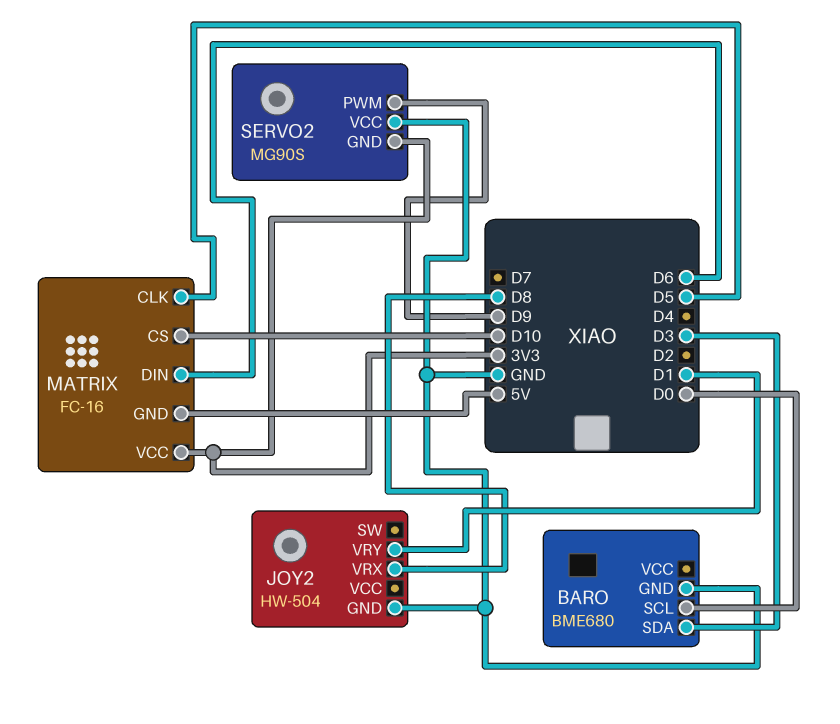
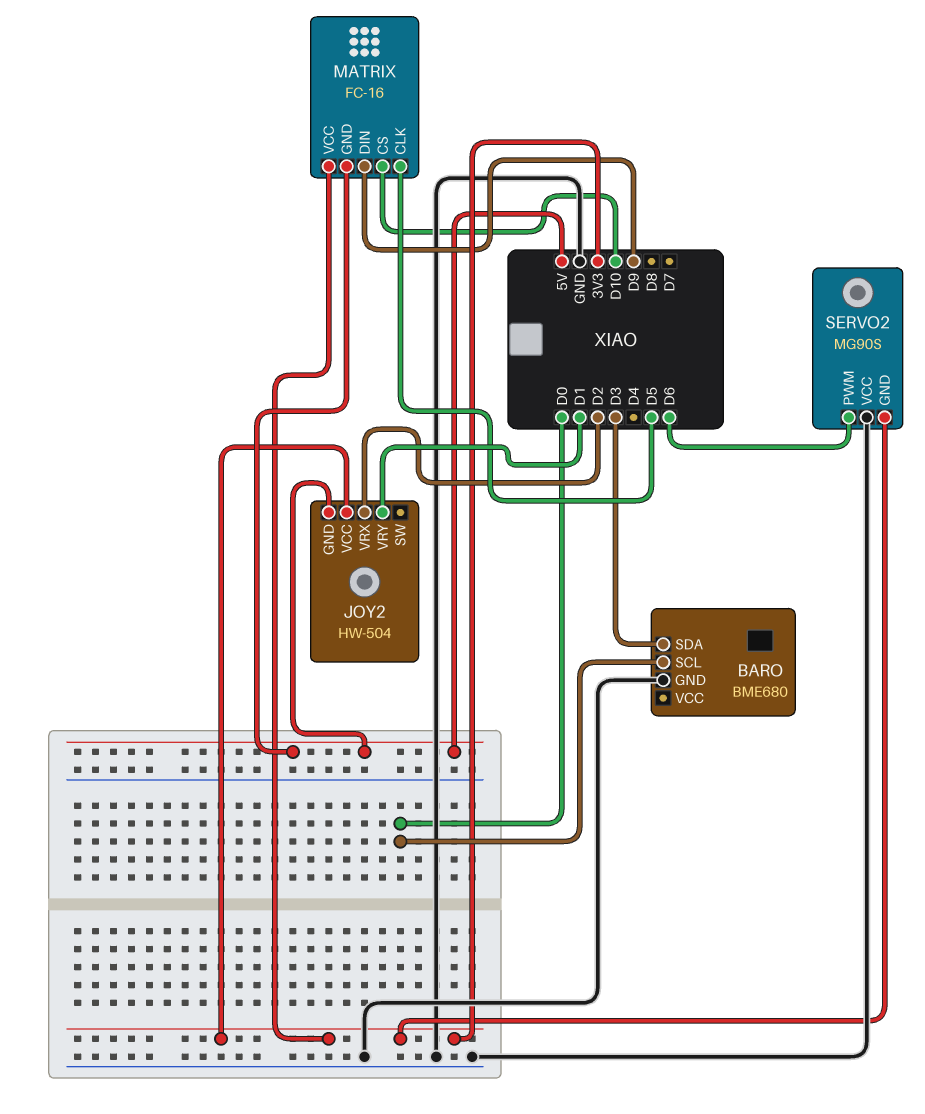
JOY2 pin GND: GND -> 5V
JOY2 pin VCC: none -> 3V3
JOY2 pin VRX: D8 -> D2
MATRIX pin DIN: D6 -> D9
SERVO2 pin PWM: D9 -> D6

